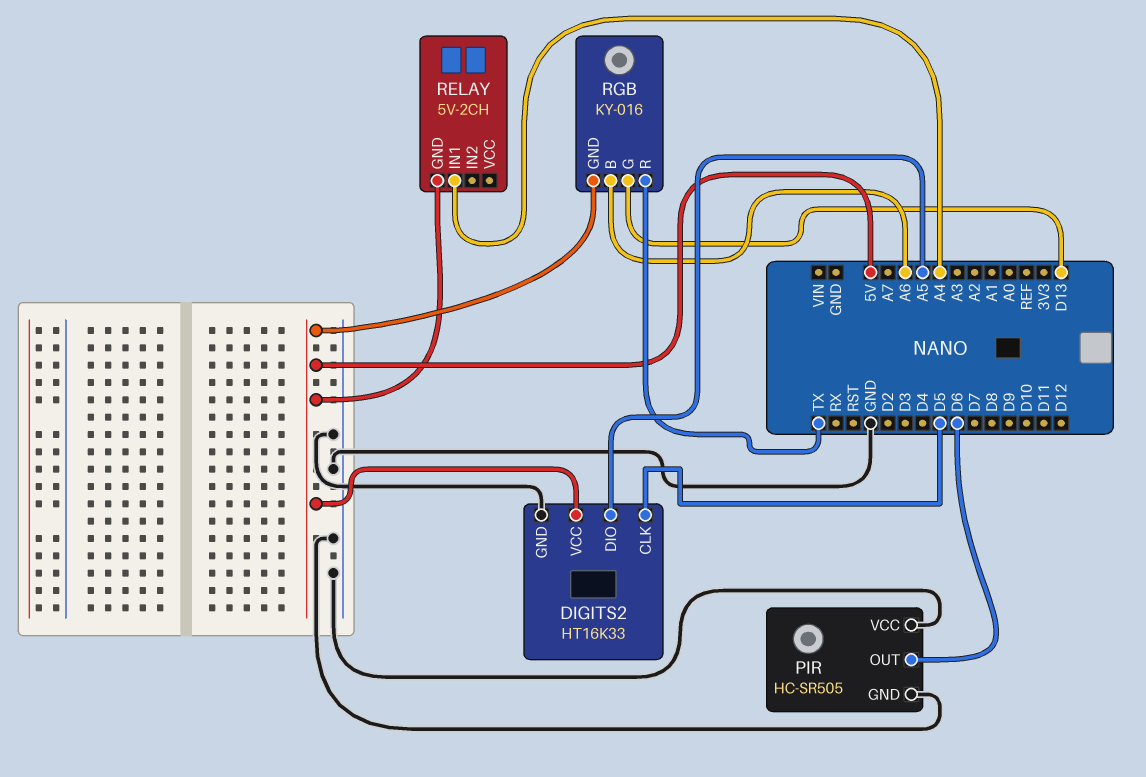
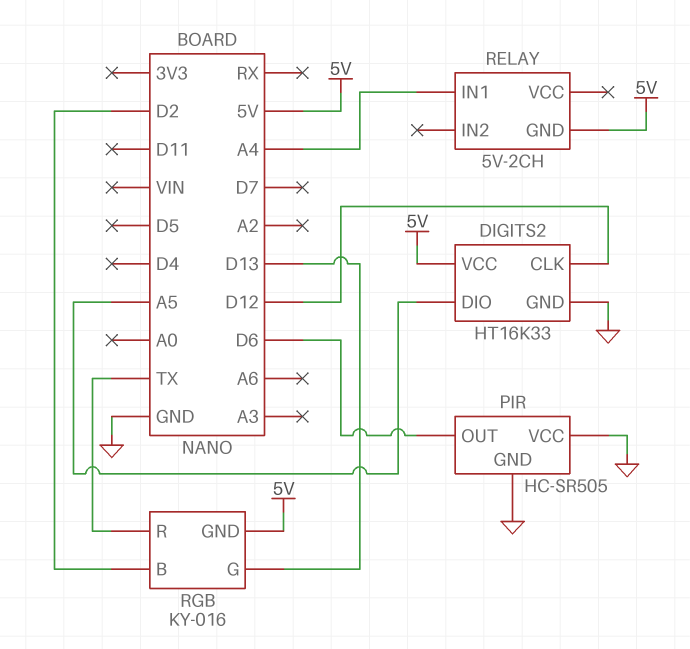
DIGITS2 pin CLK: D5 -> D12
RGB pin B: A6 -> D2

